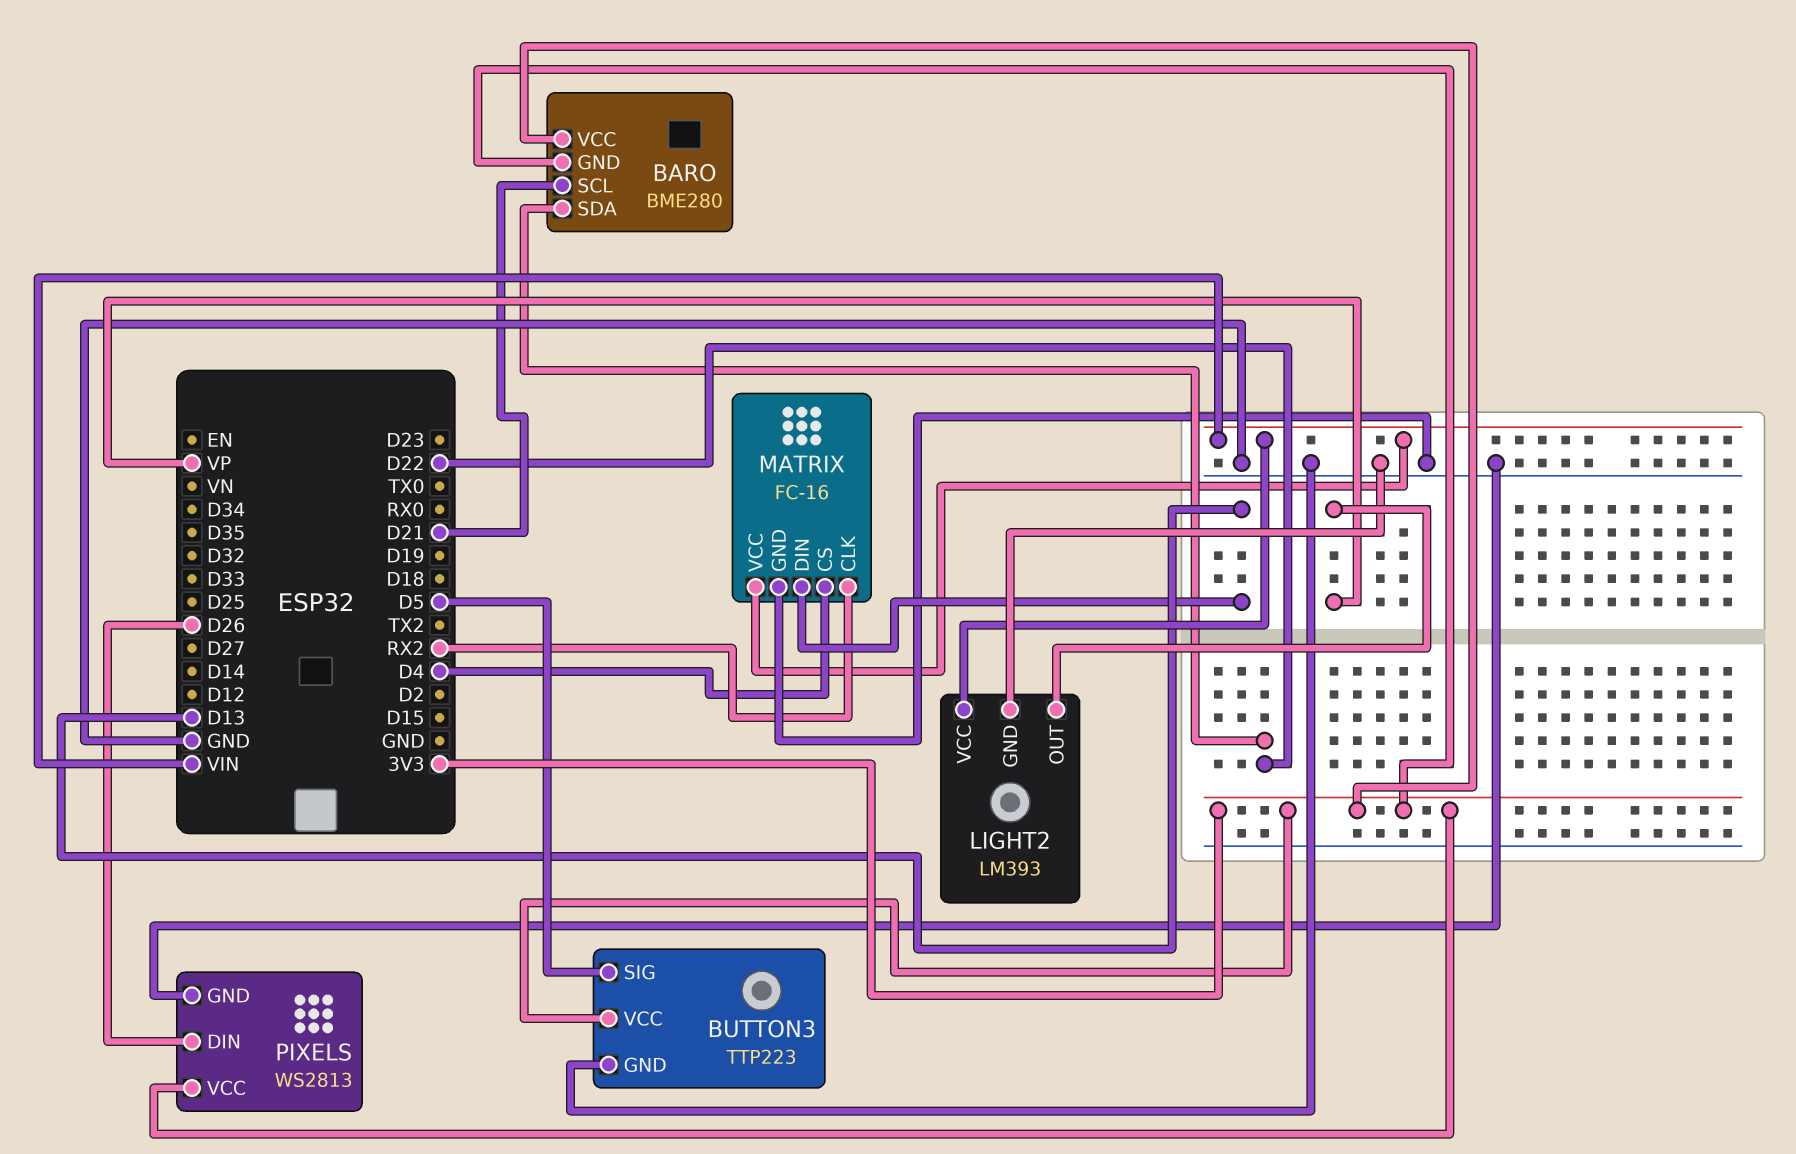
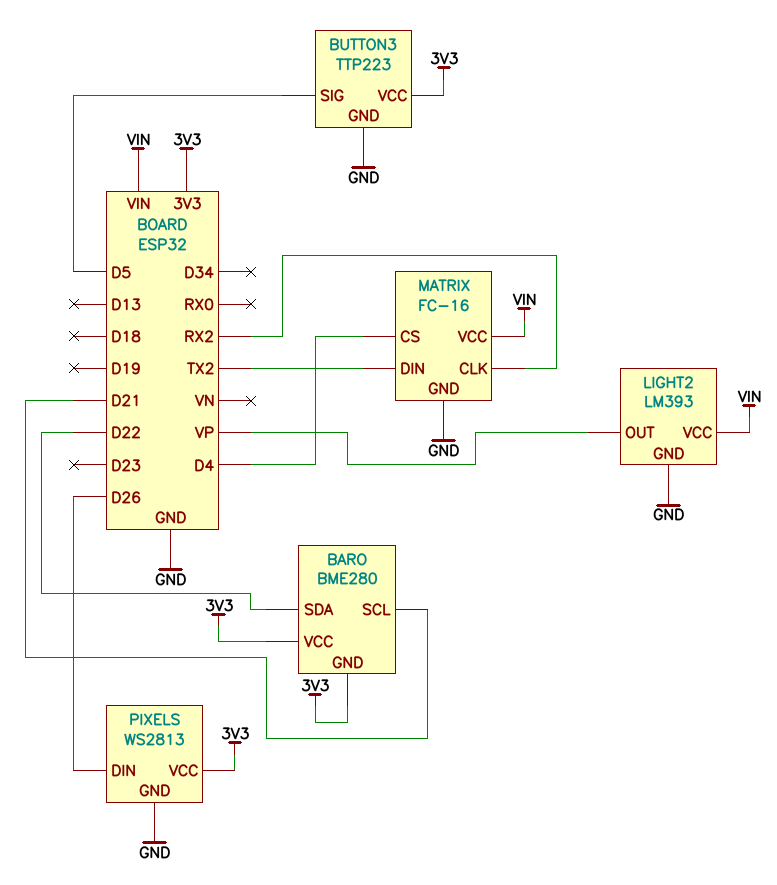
MATRIX pin DIN: D13 -> TX2

